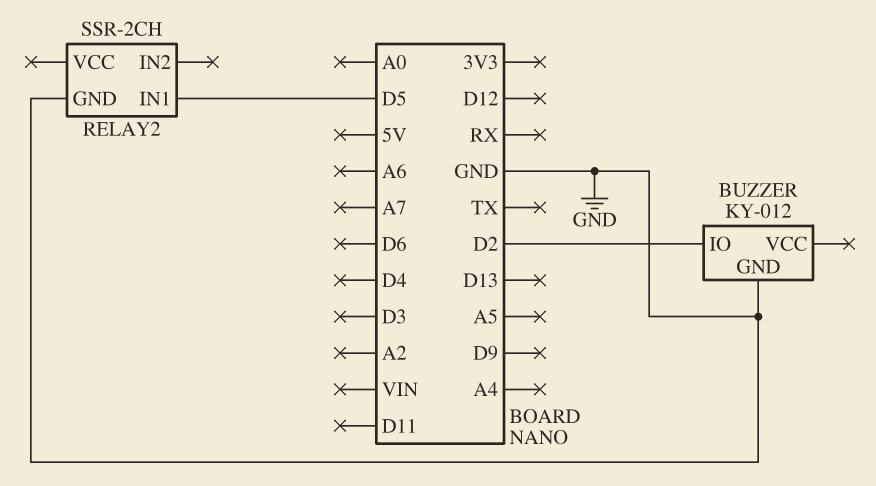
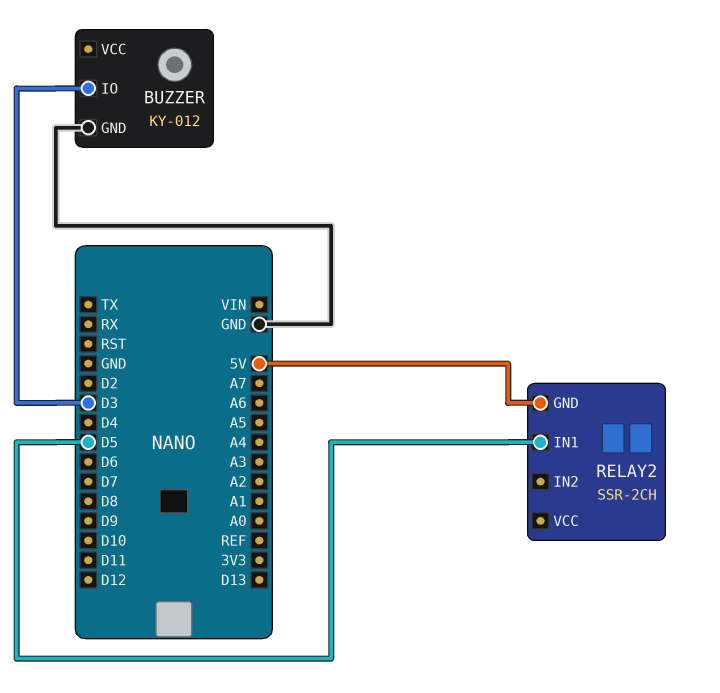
BUZZER pin IO: D2 -> D3
RELAY2 pin GND: GND -> 5V

